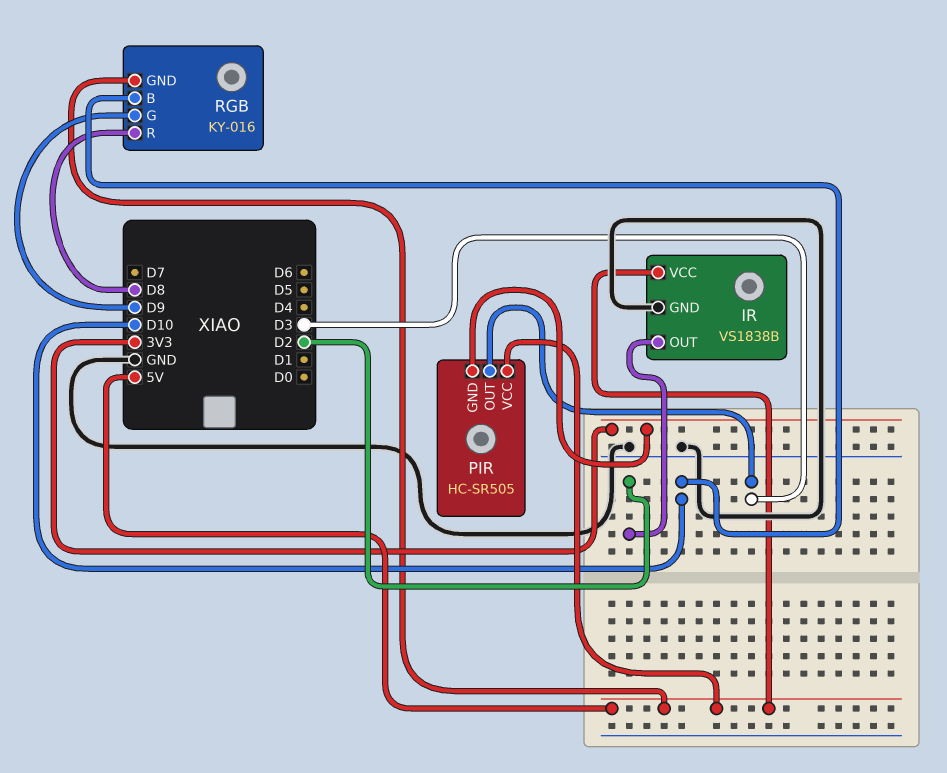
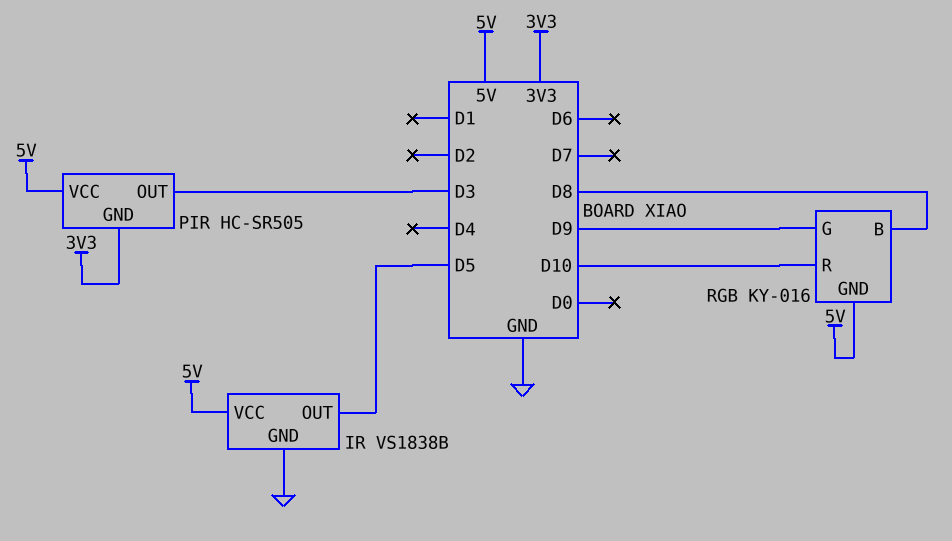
IR pin OUT: D2 -> D5
RGB pin B: D10 -> D8
RGB pin R: D8 -> D10

